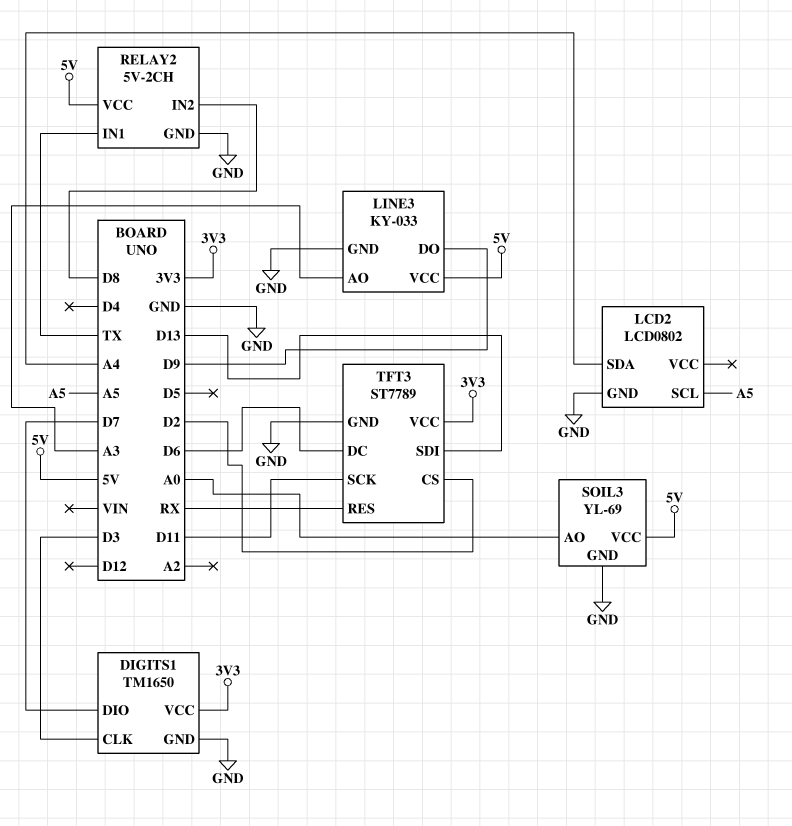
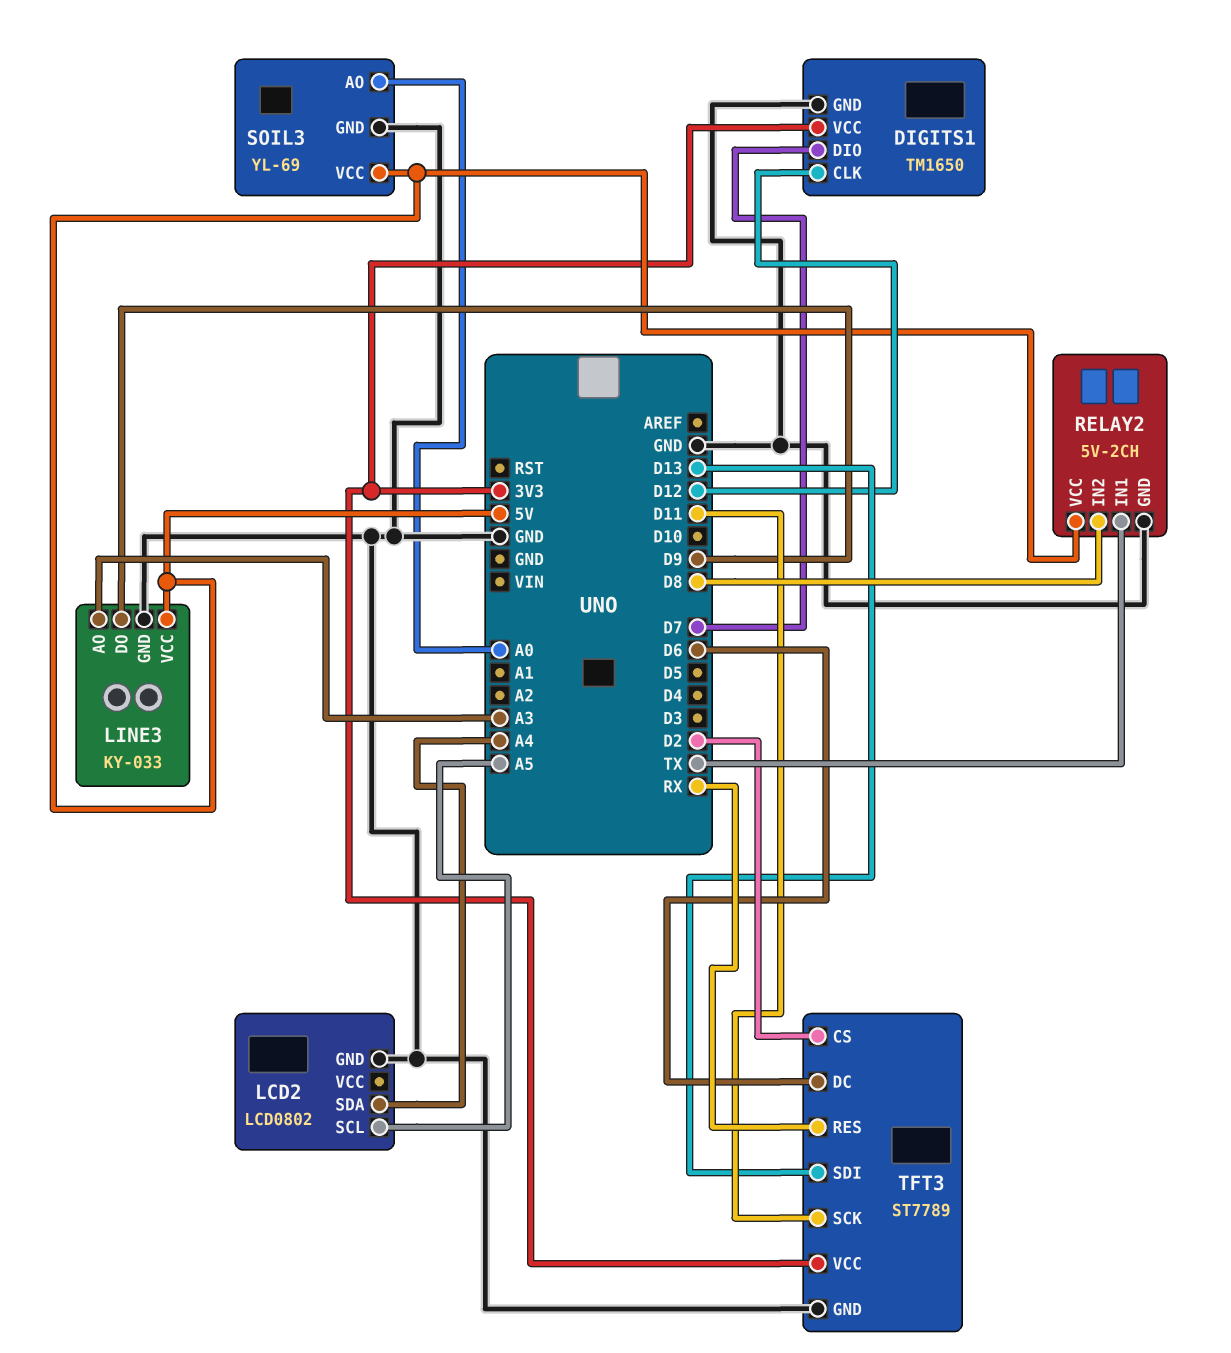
DIGITS1 pin CLK: D3 -> D12

